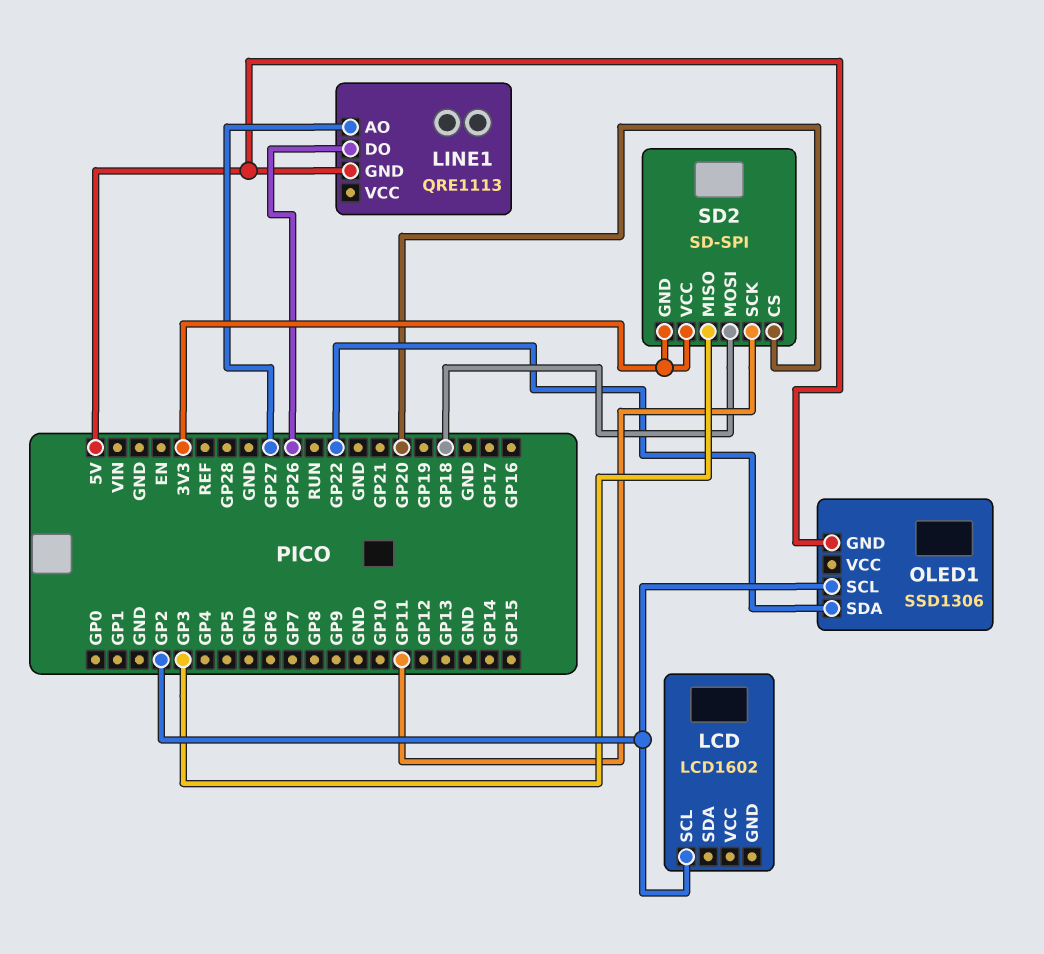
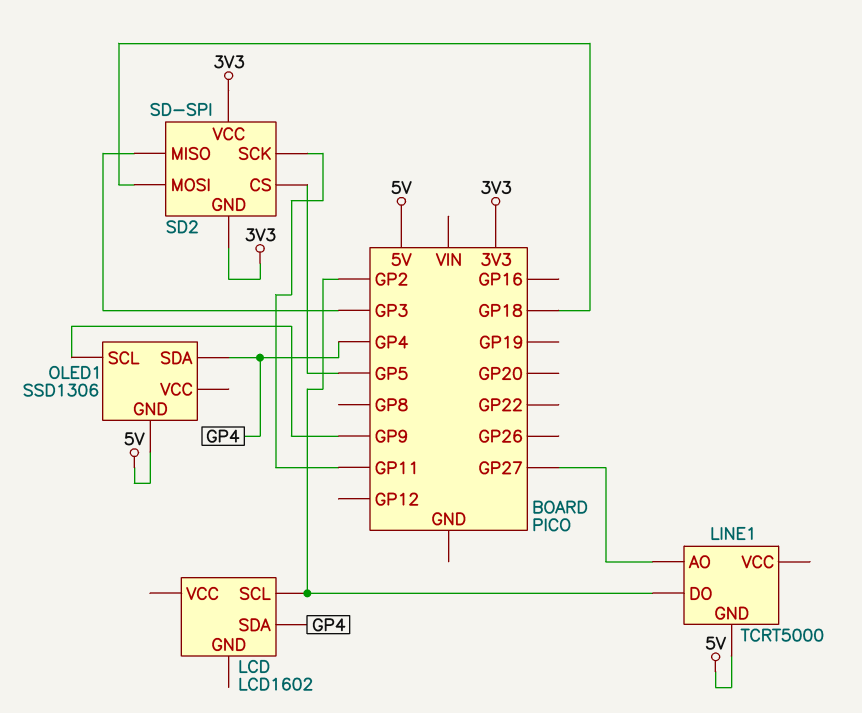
LCD pin SDA: none -> GP4
LINE1: QRE1113 -> TCRT5000
LINE1 pin DO: GP26 -> GP2
OLED1 pin SCL: GP2 -> GP9
OLED1 pin SDA: GP22 -> GP4
SD2 pin CS: GP20 -> GP5

